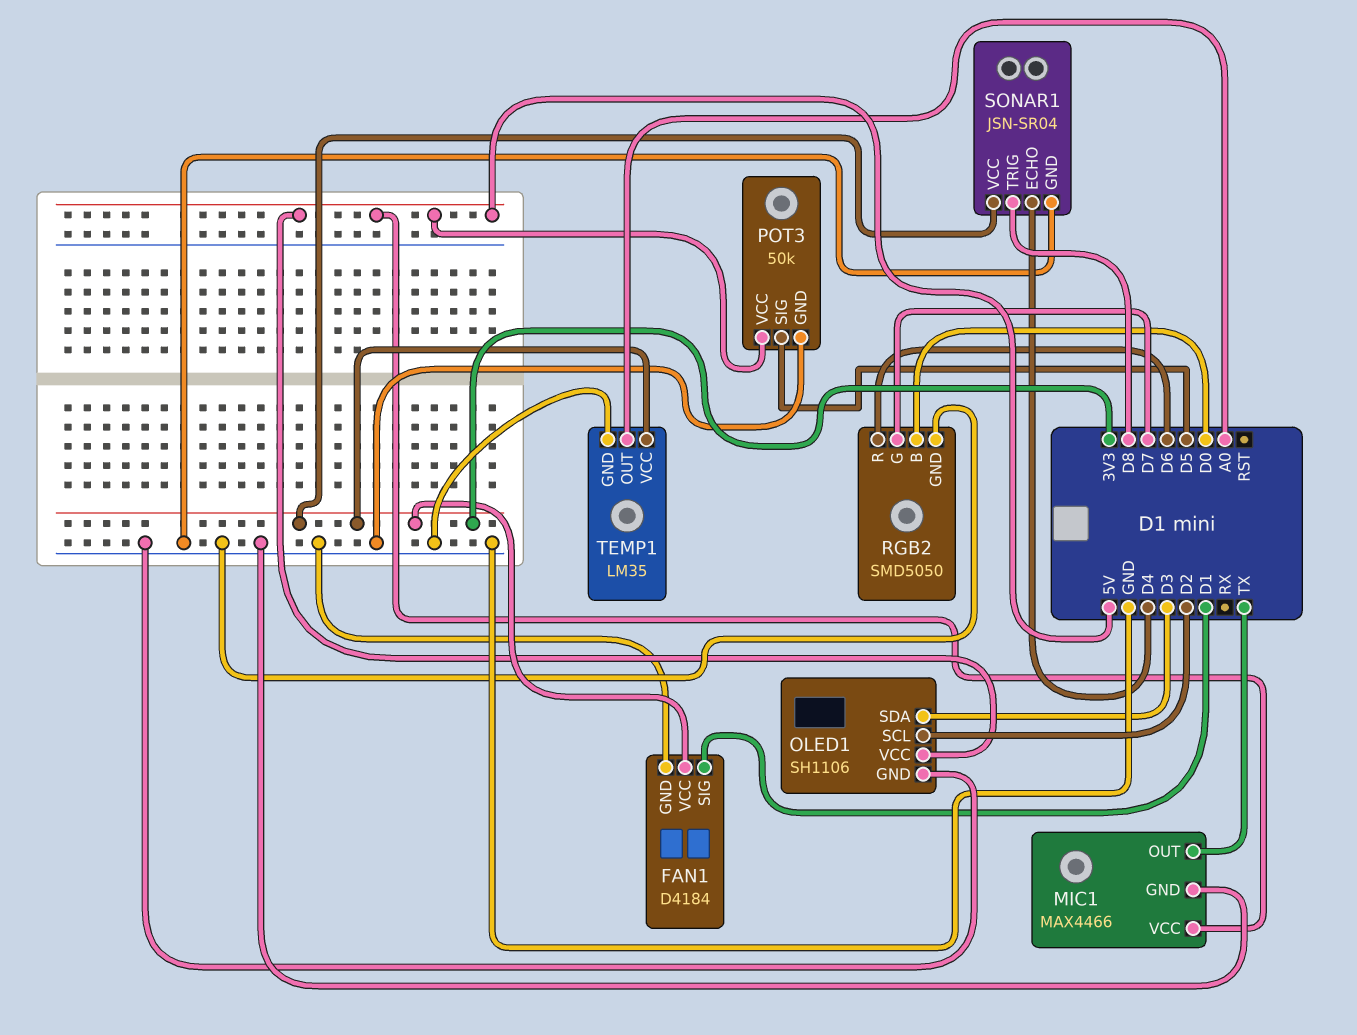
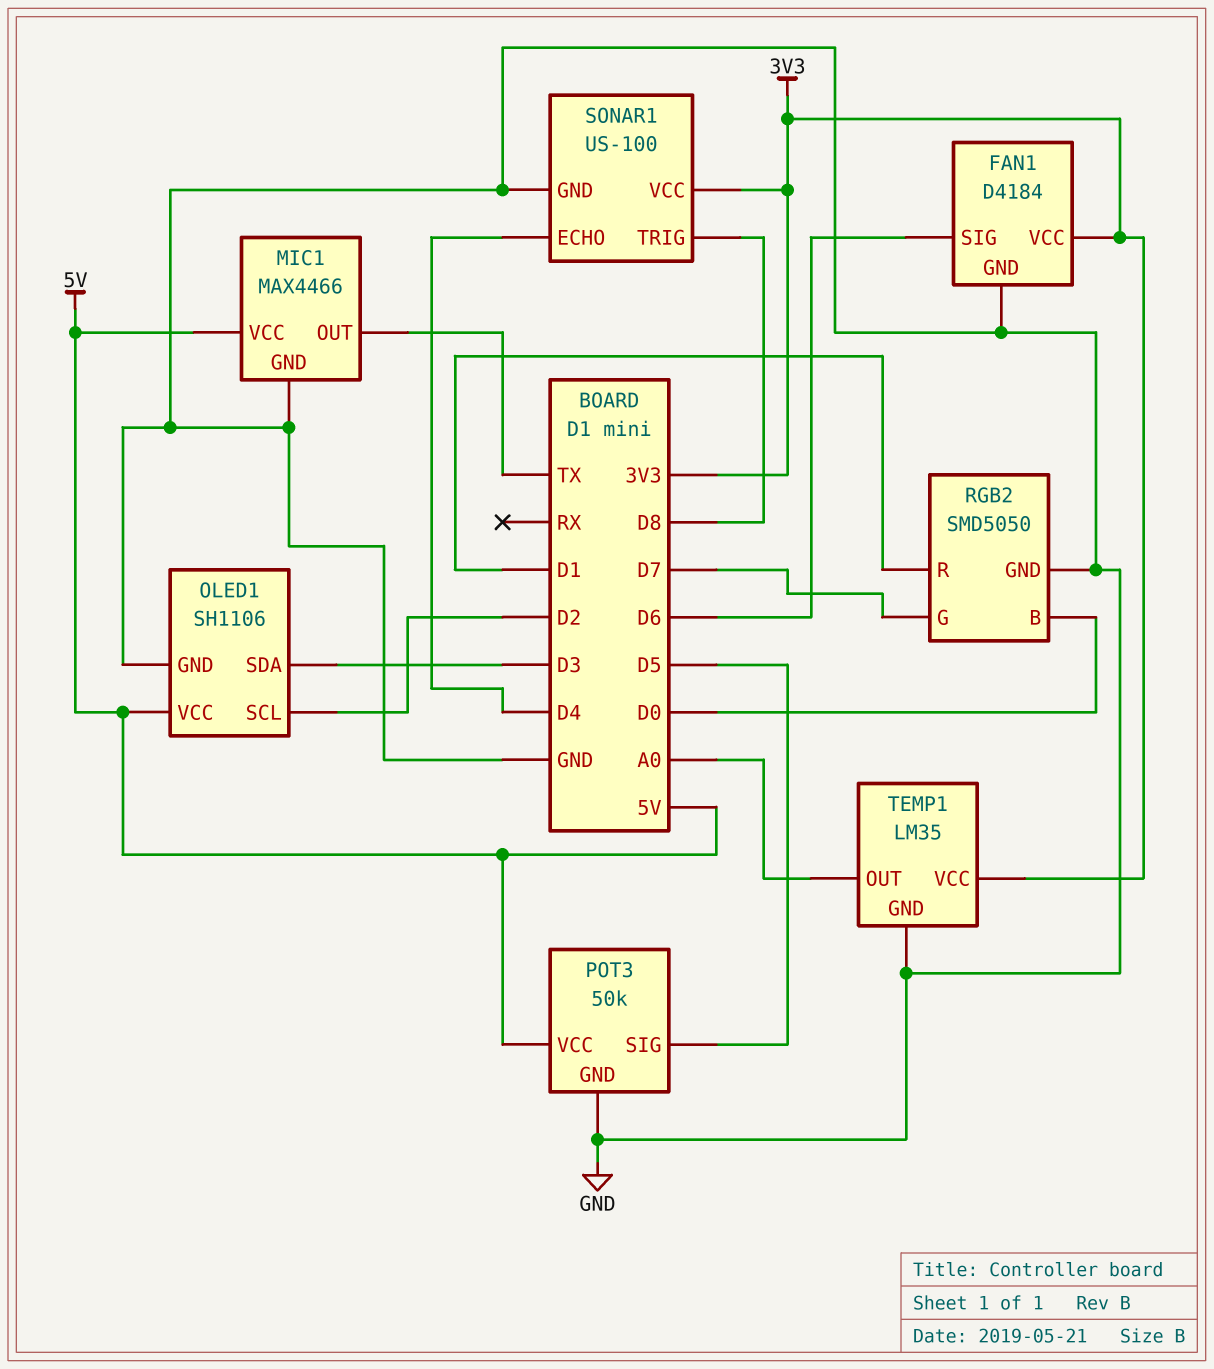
FAN1 pin SIG: D1 -> D6
RGB2 pin R: D6 -> D1
SONAR1: JSN-SR04 -> US-100

